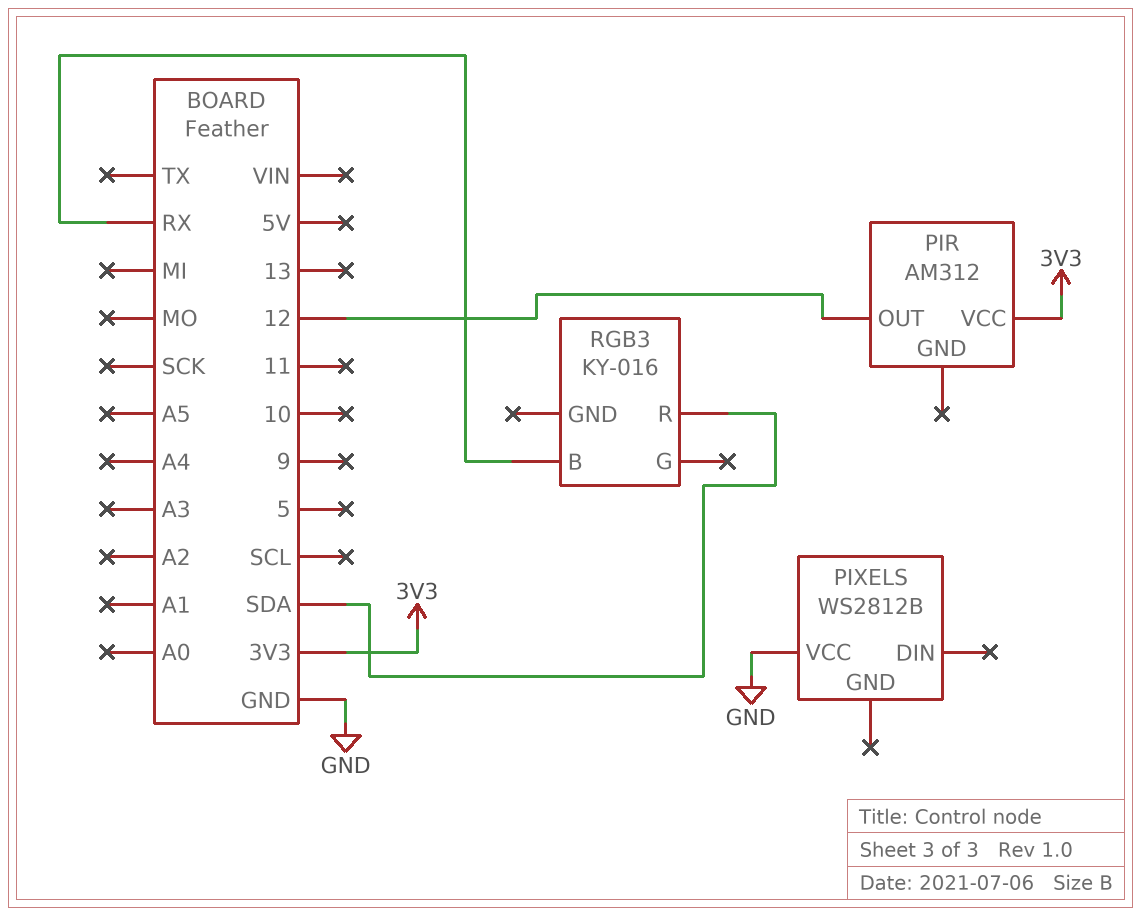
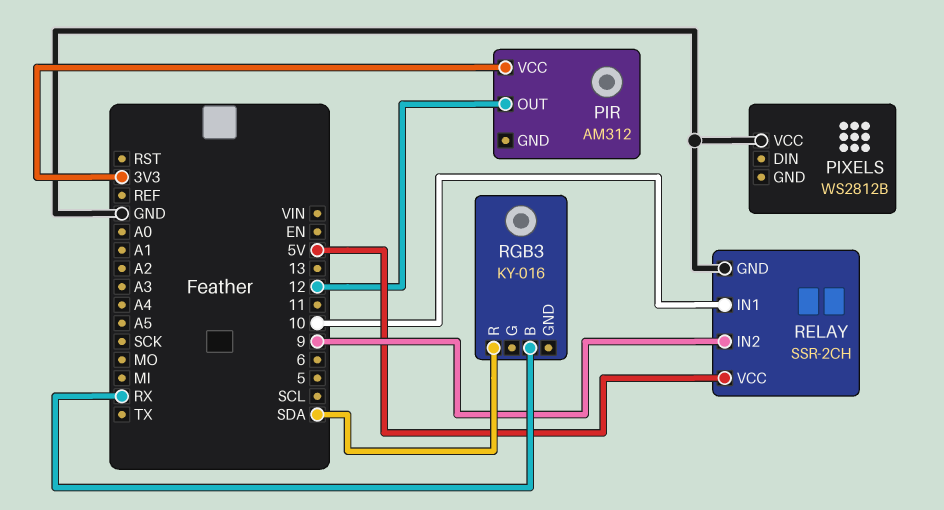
RELAY: none -> SSR-2CH
RELAY pin GND: none -> GND
RELAY pin IN1: none -> 10
RELAY pin IN2: none -> 9
RELAY pin VCC: none -> 5V

